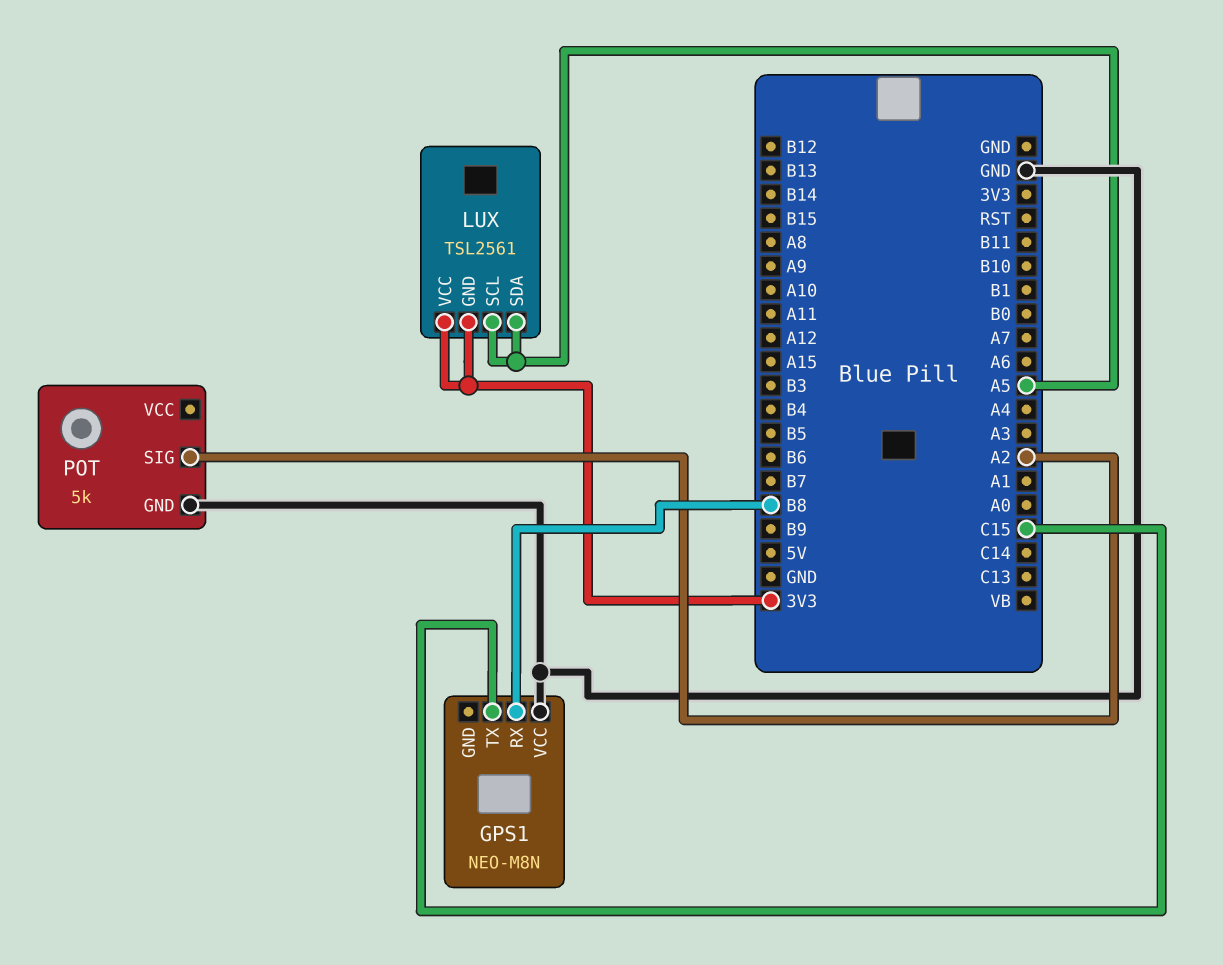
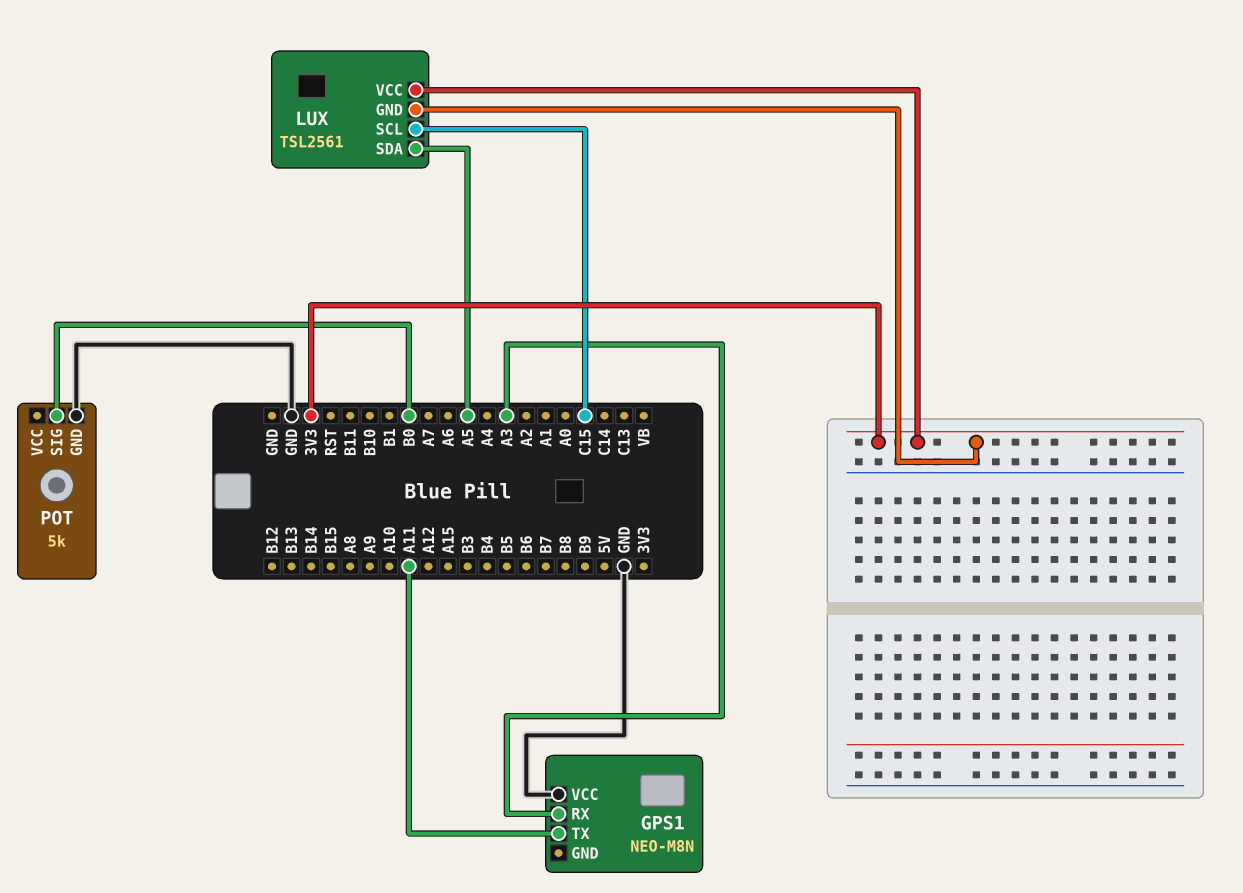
GPS1 pin RX: B8 -> A3
GPS1 pin TX: C15 -> A11
LUX pin SCL: A5 -> C15
POT pin SIG: A2 -> B0

